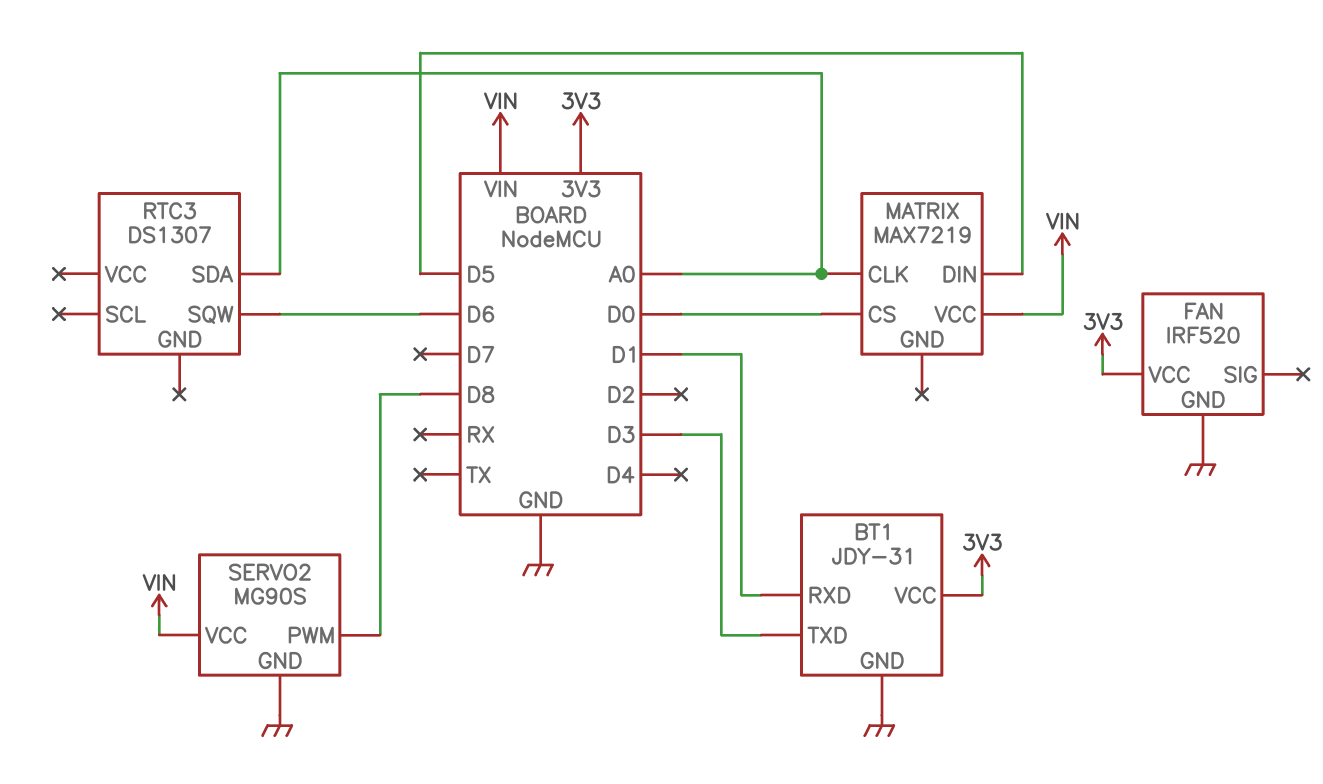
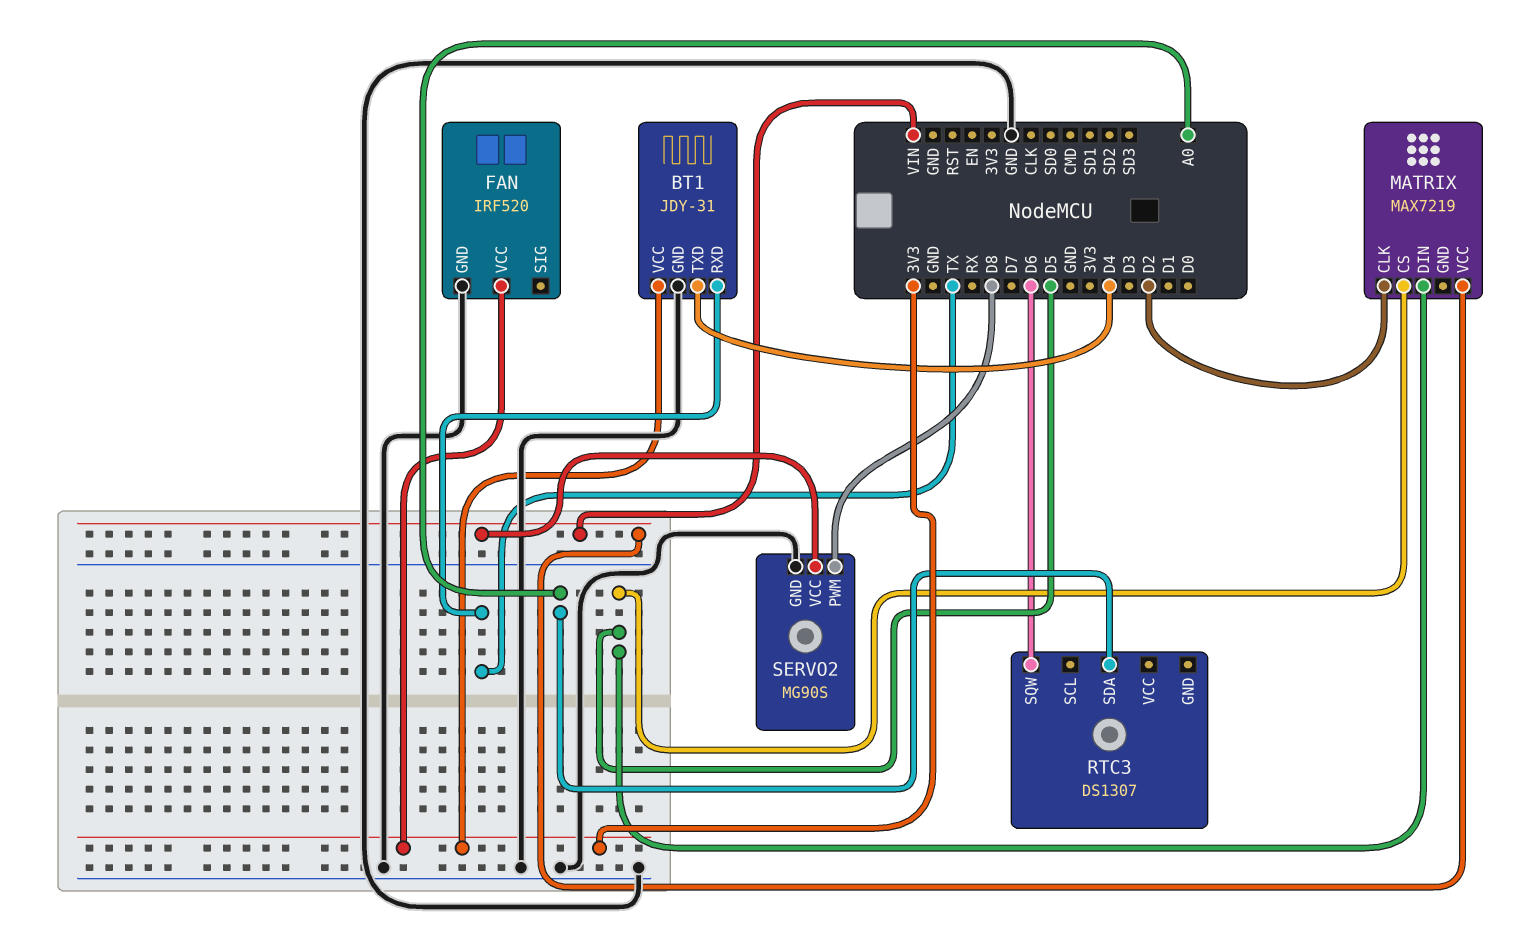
BT1 pin RXD: D1 -> TX
BT1 pin TXD: D3 -> D4
MATRIX pin CLK: A0 -> D2
MATRIX pin CS: D0 -> D5

